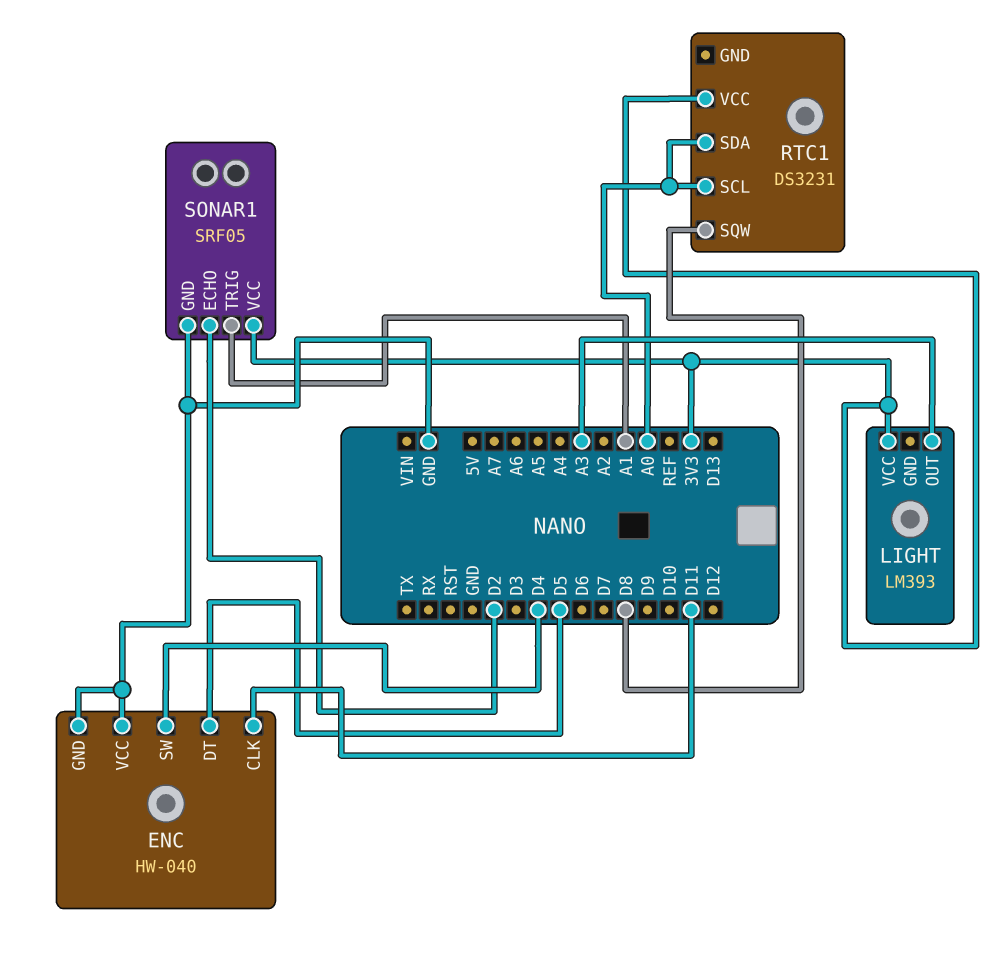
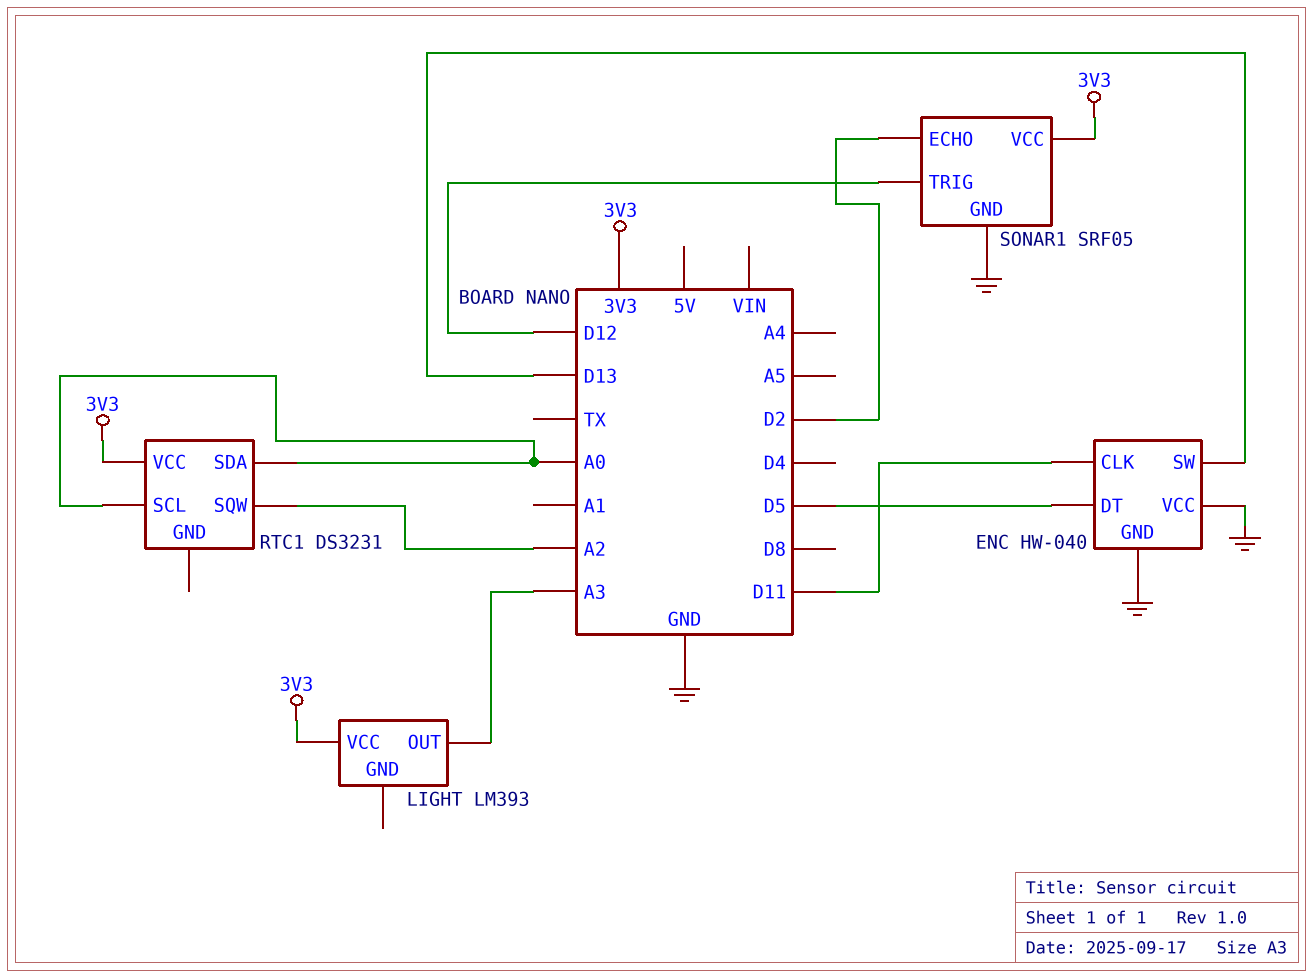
ENC pin SW: D4 -> D13
RTC1 pin SQW: D8 -> A2
SONAR1 pin TRIG: A1 -> D12

